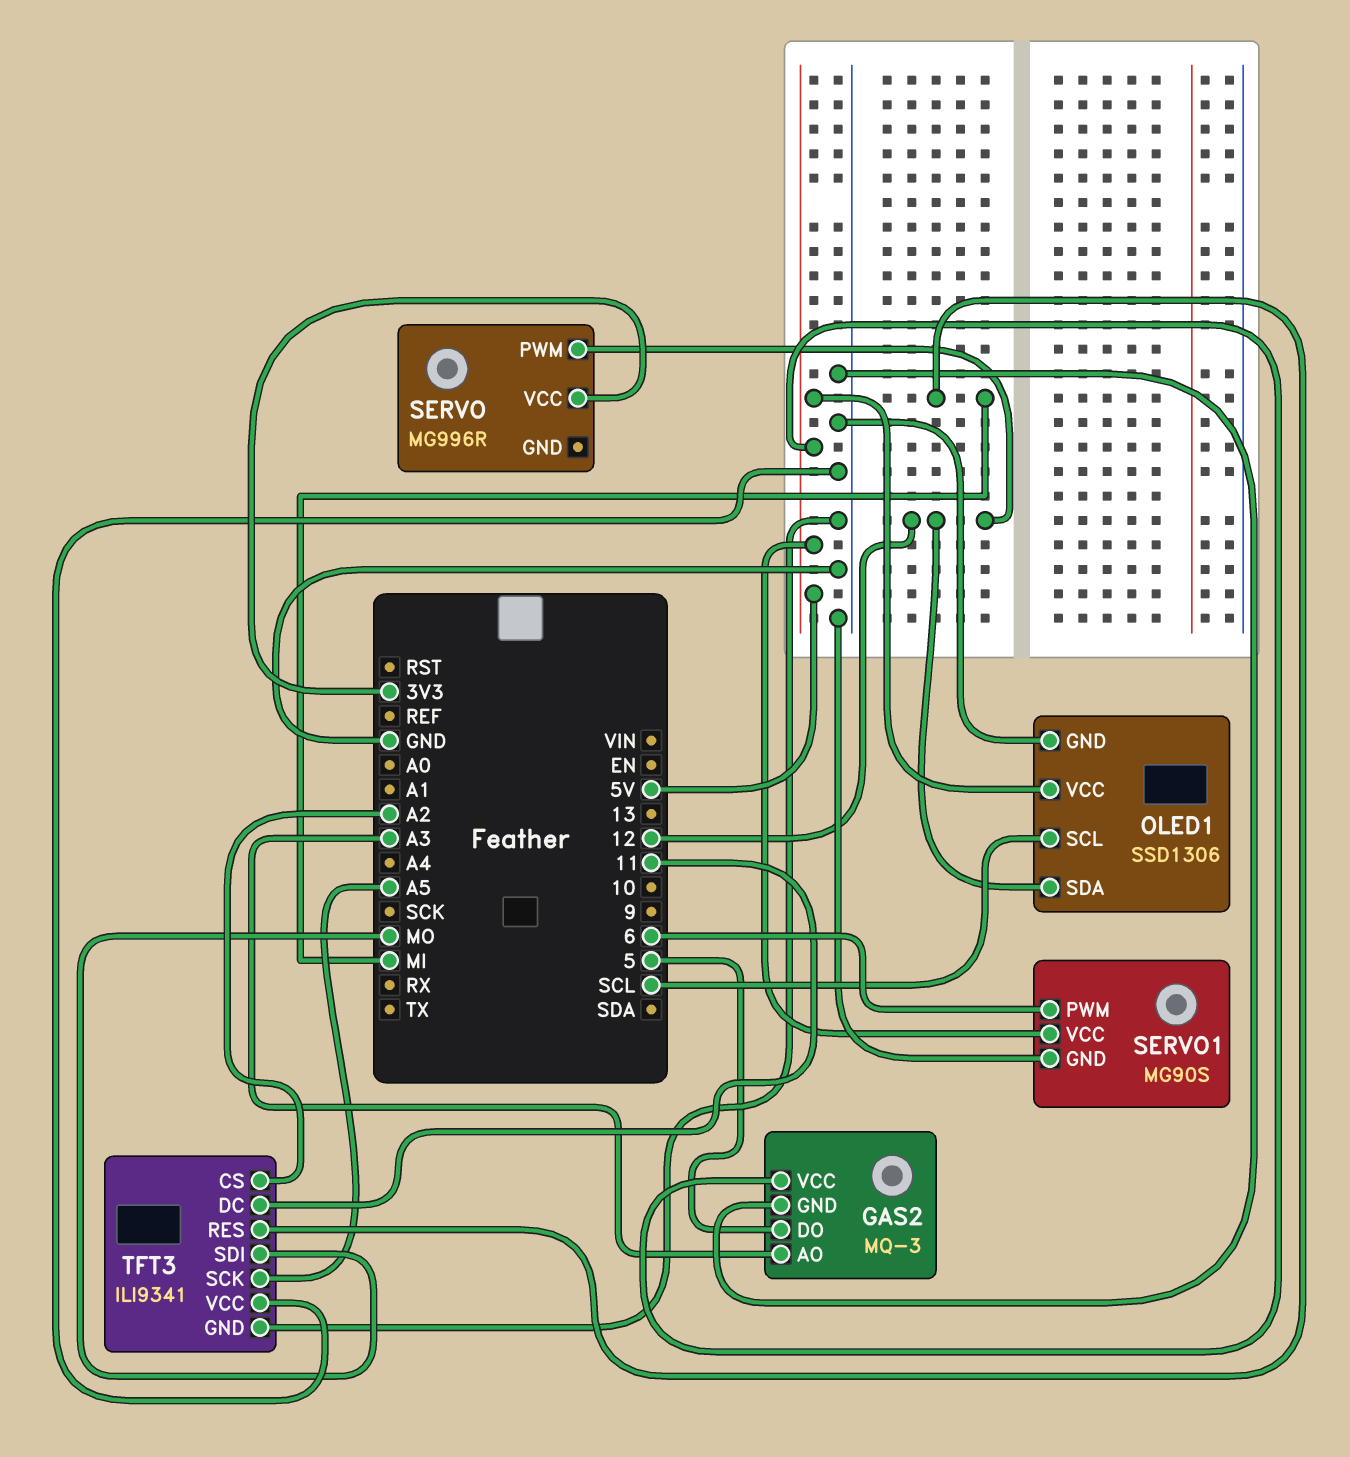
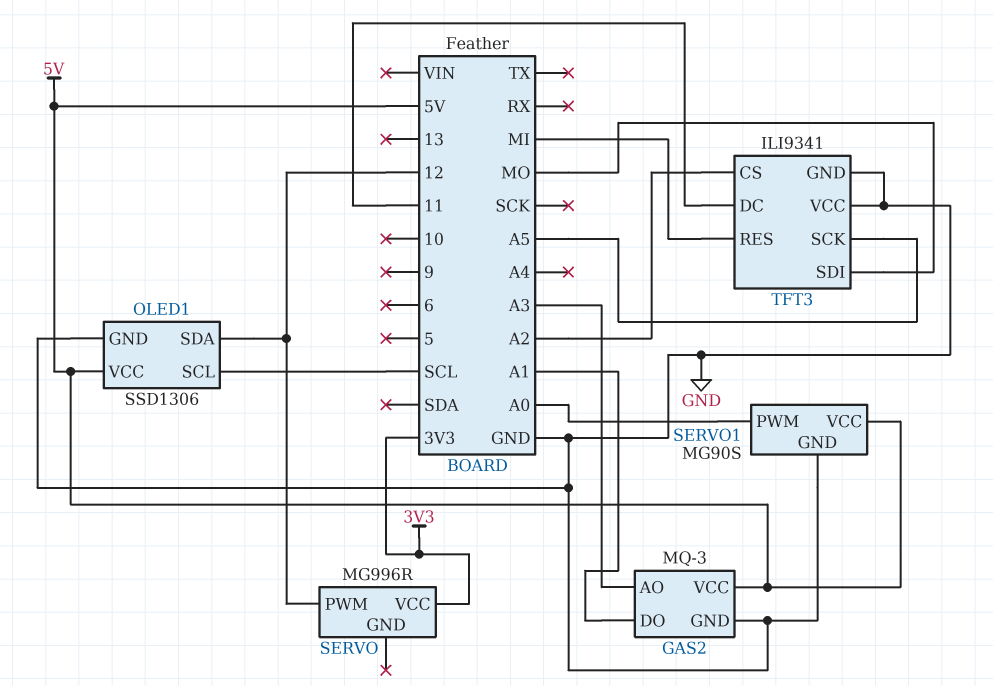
GAS2 pin DO: 5 -> A1
SERVO1 pin PWM: 6 -> A0

